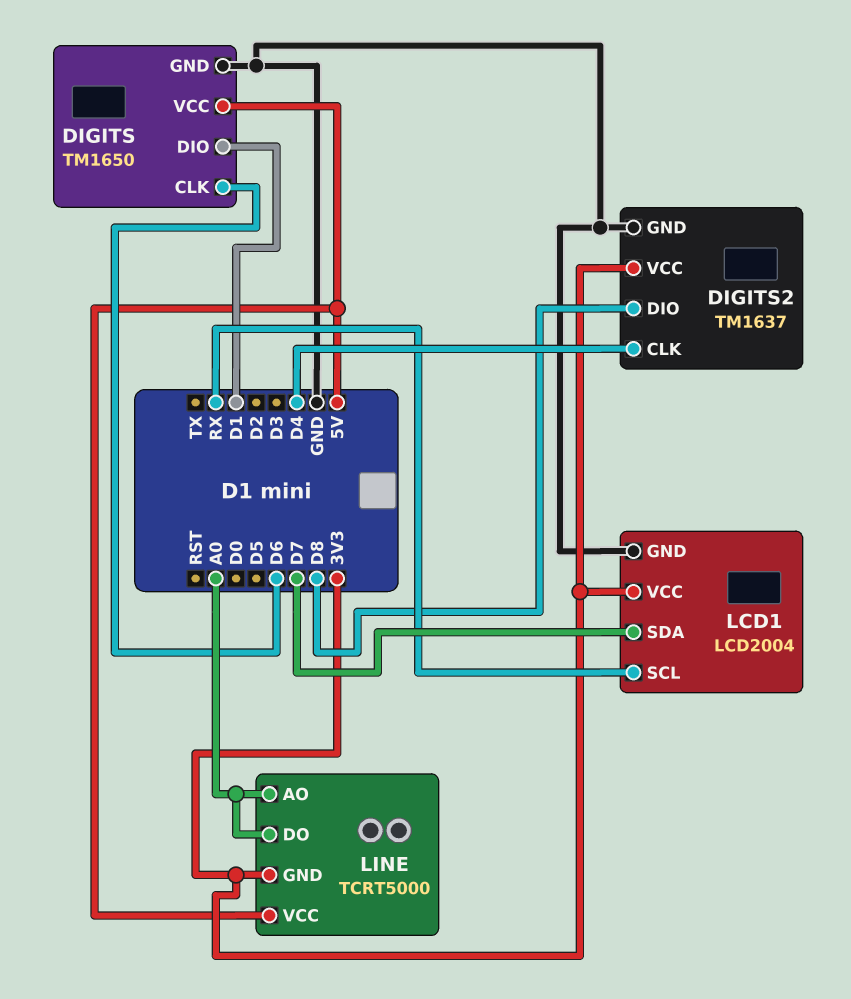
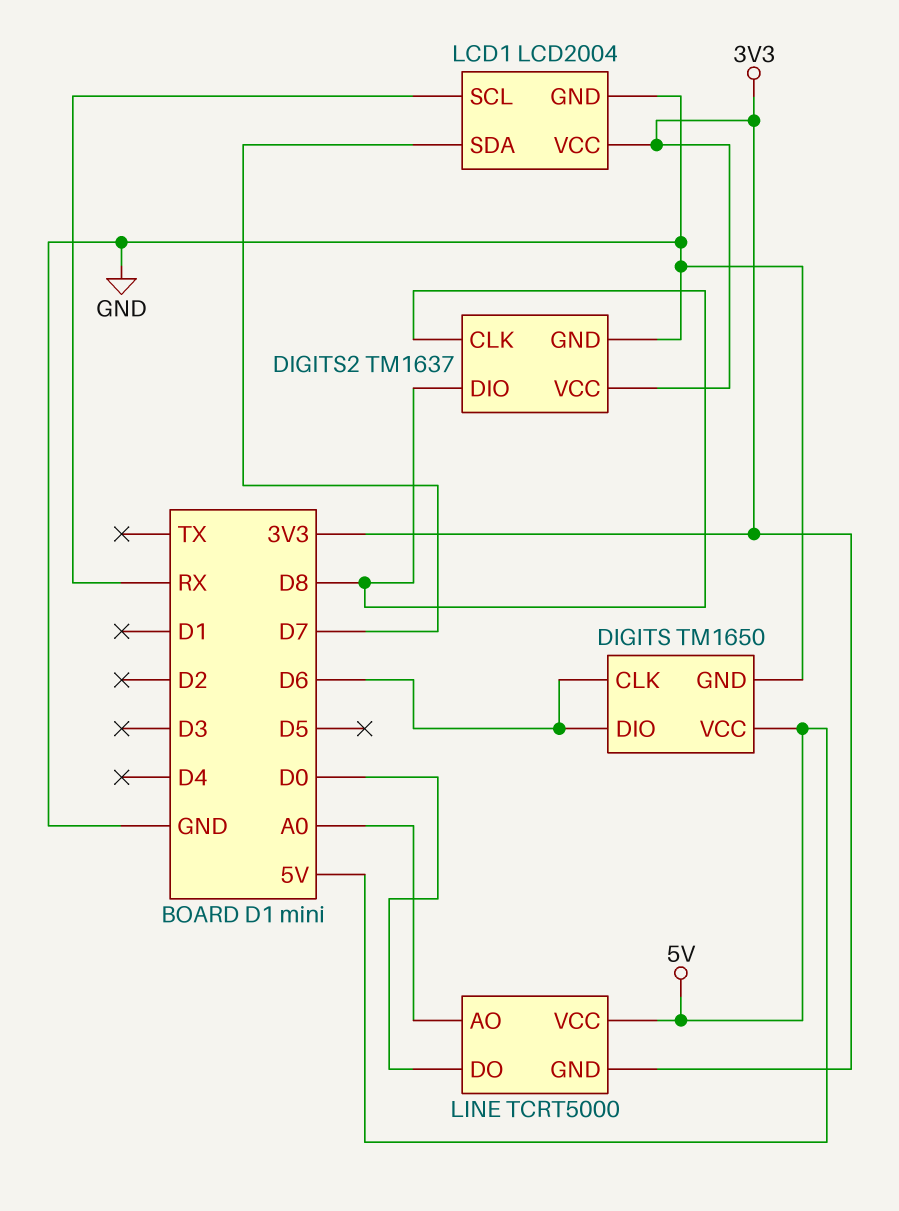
DIGITS pin DIO: D1 -> D6
DIGITS2 pin CLK: D4 -> D8
LINE pin DO: A0 -> D0

